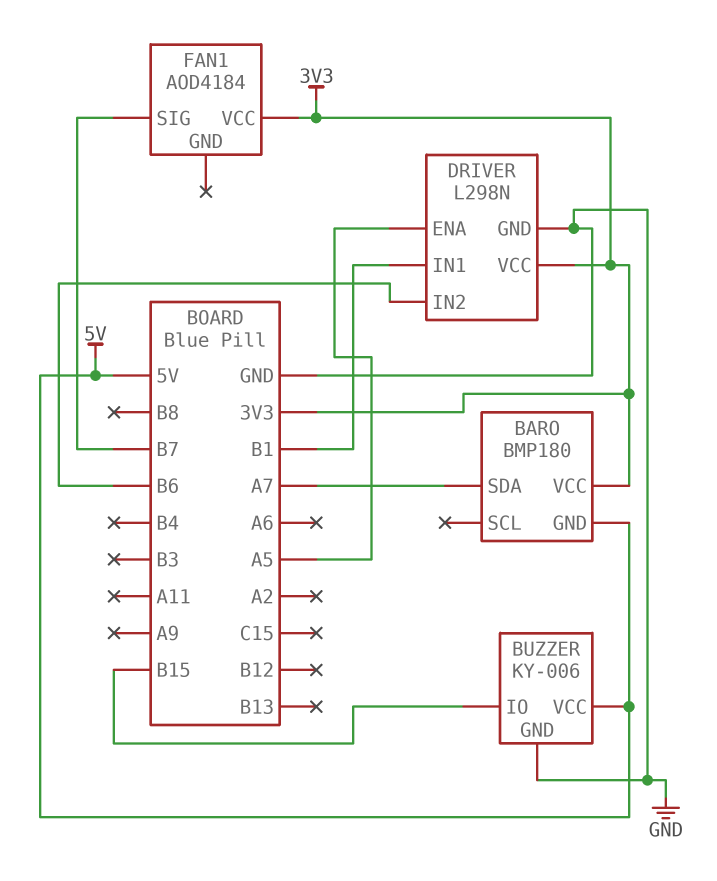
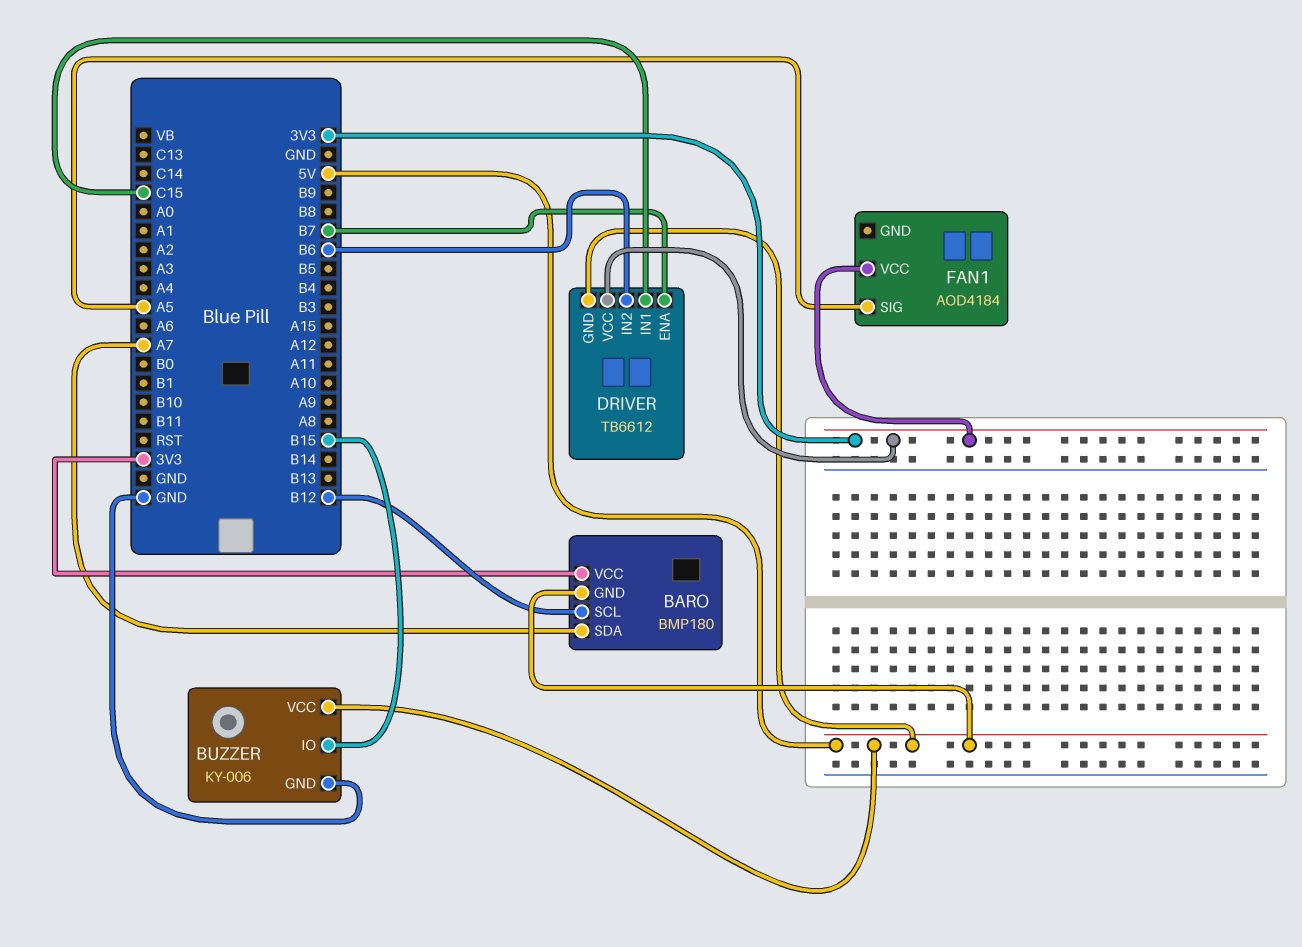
BARO pin SCL: none -> B12
DRIVER: L298N -> TB6612
DRIVER pin ENA: A5 -> B7
DRIVER pin GND: GND -> 5V
DRIVER pin IN1: B1 -> C15
FAN1 pin SIG: B7 -> A5

